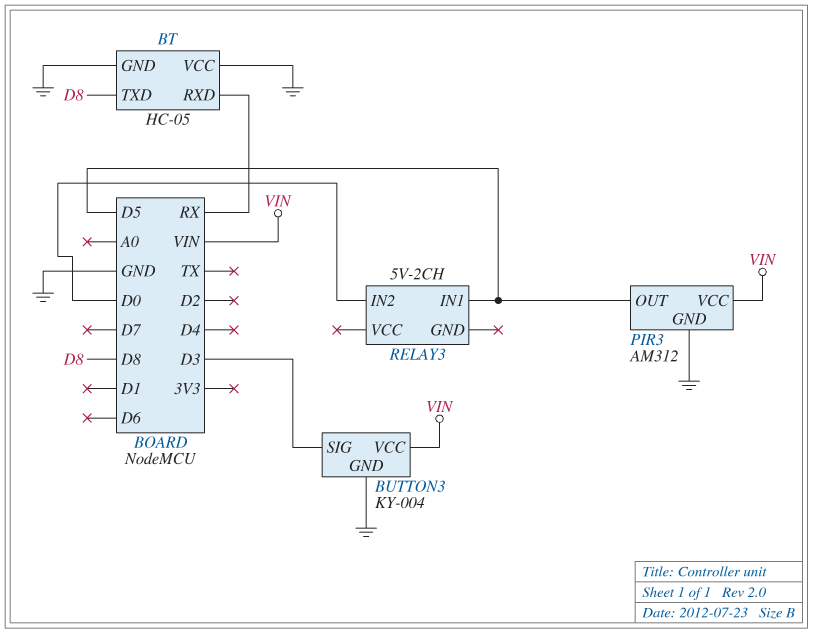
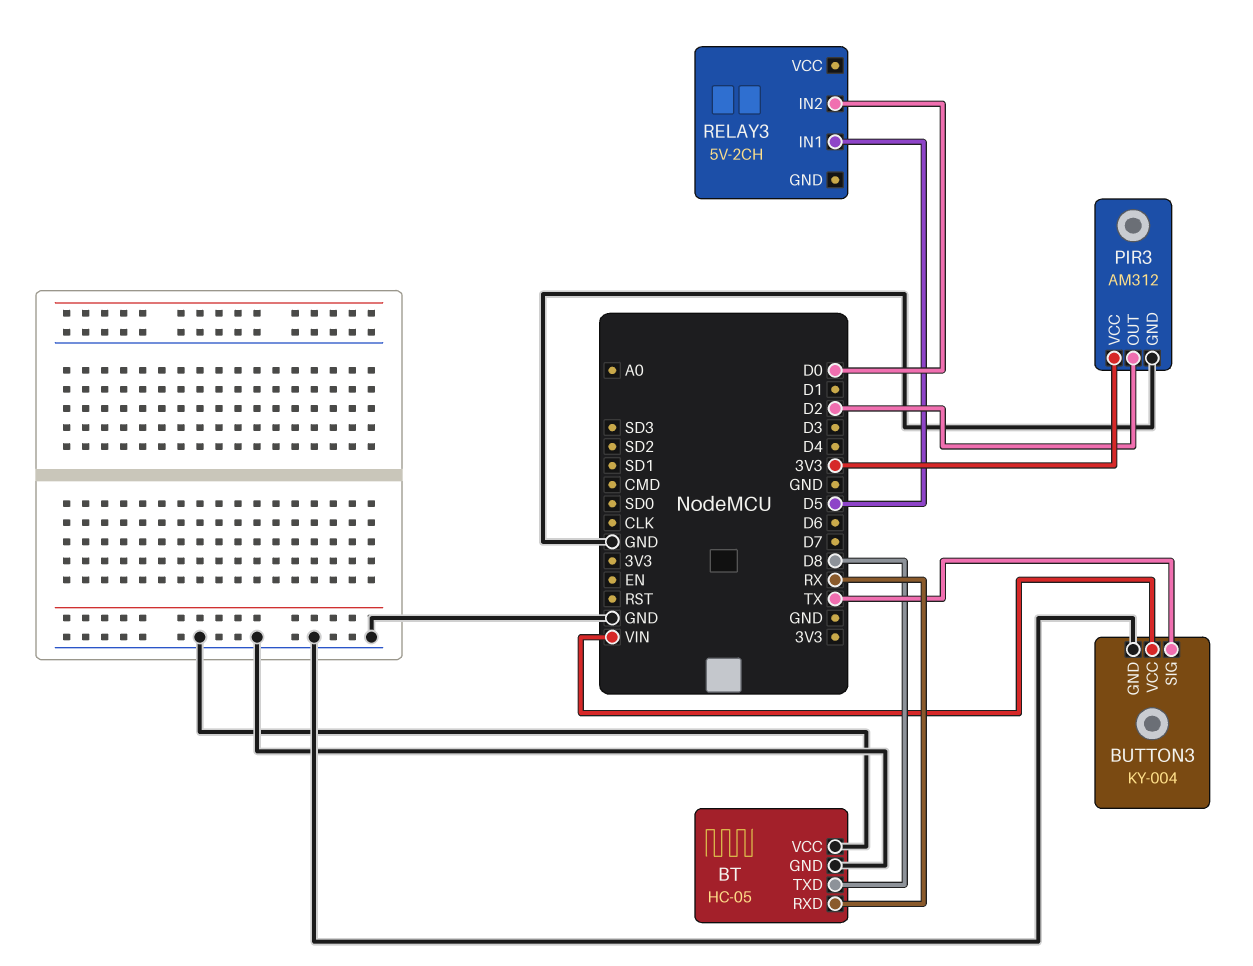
BUTTON3 pin SIG: D3 -> TX
PIR3 pin OUT: D5 -> D2
PIR3 pin VCC: VIN -> 3V3

